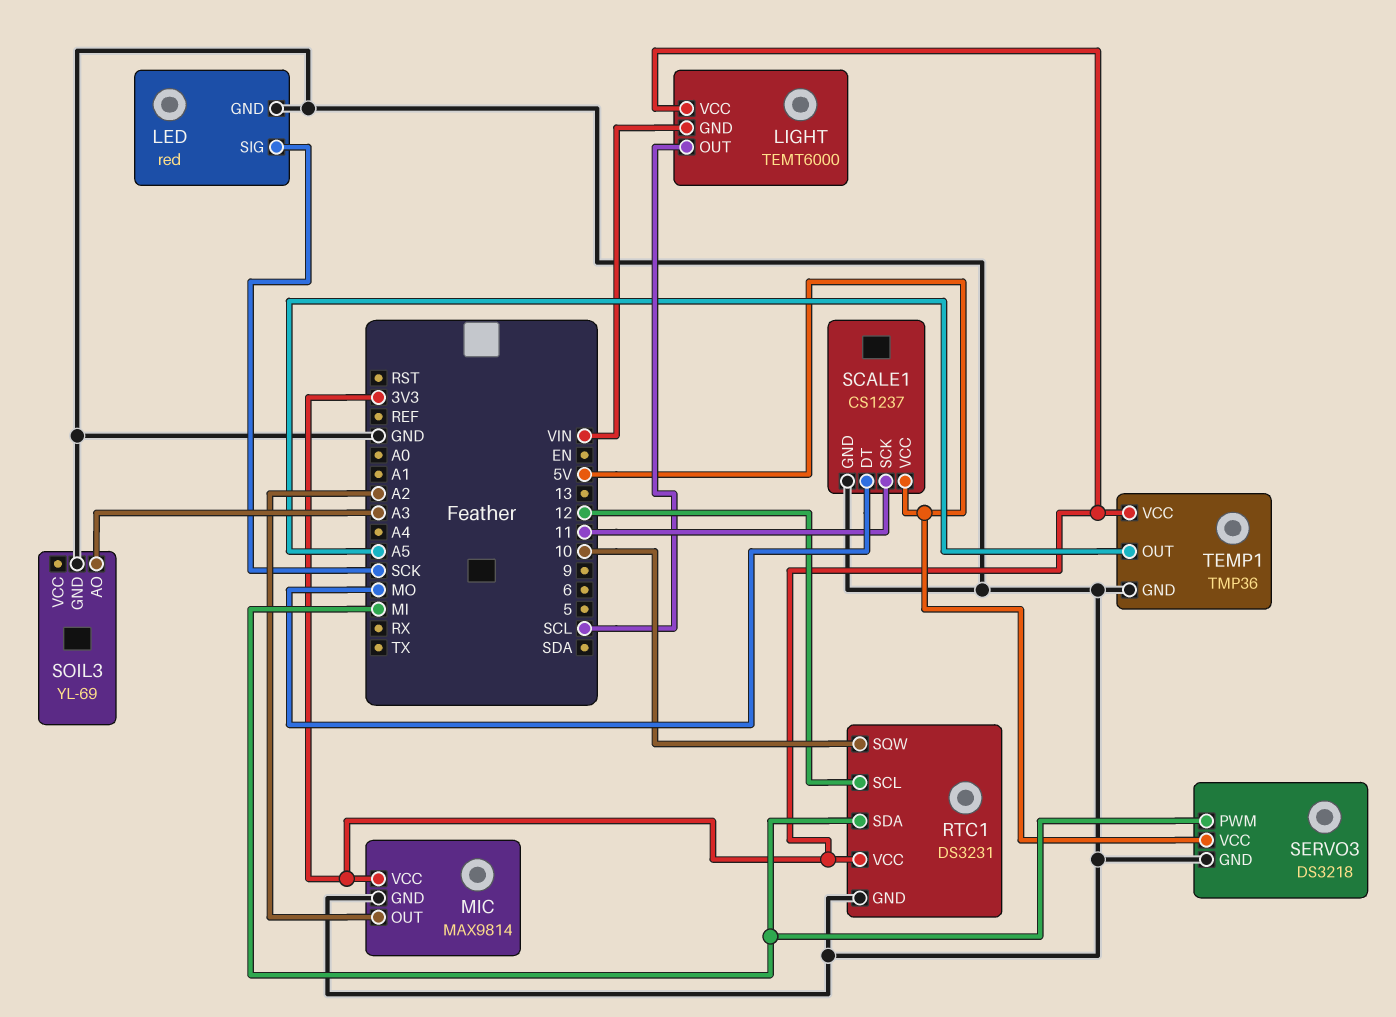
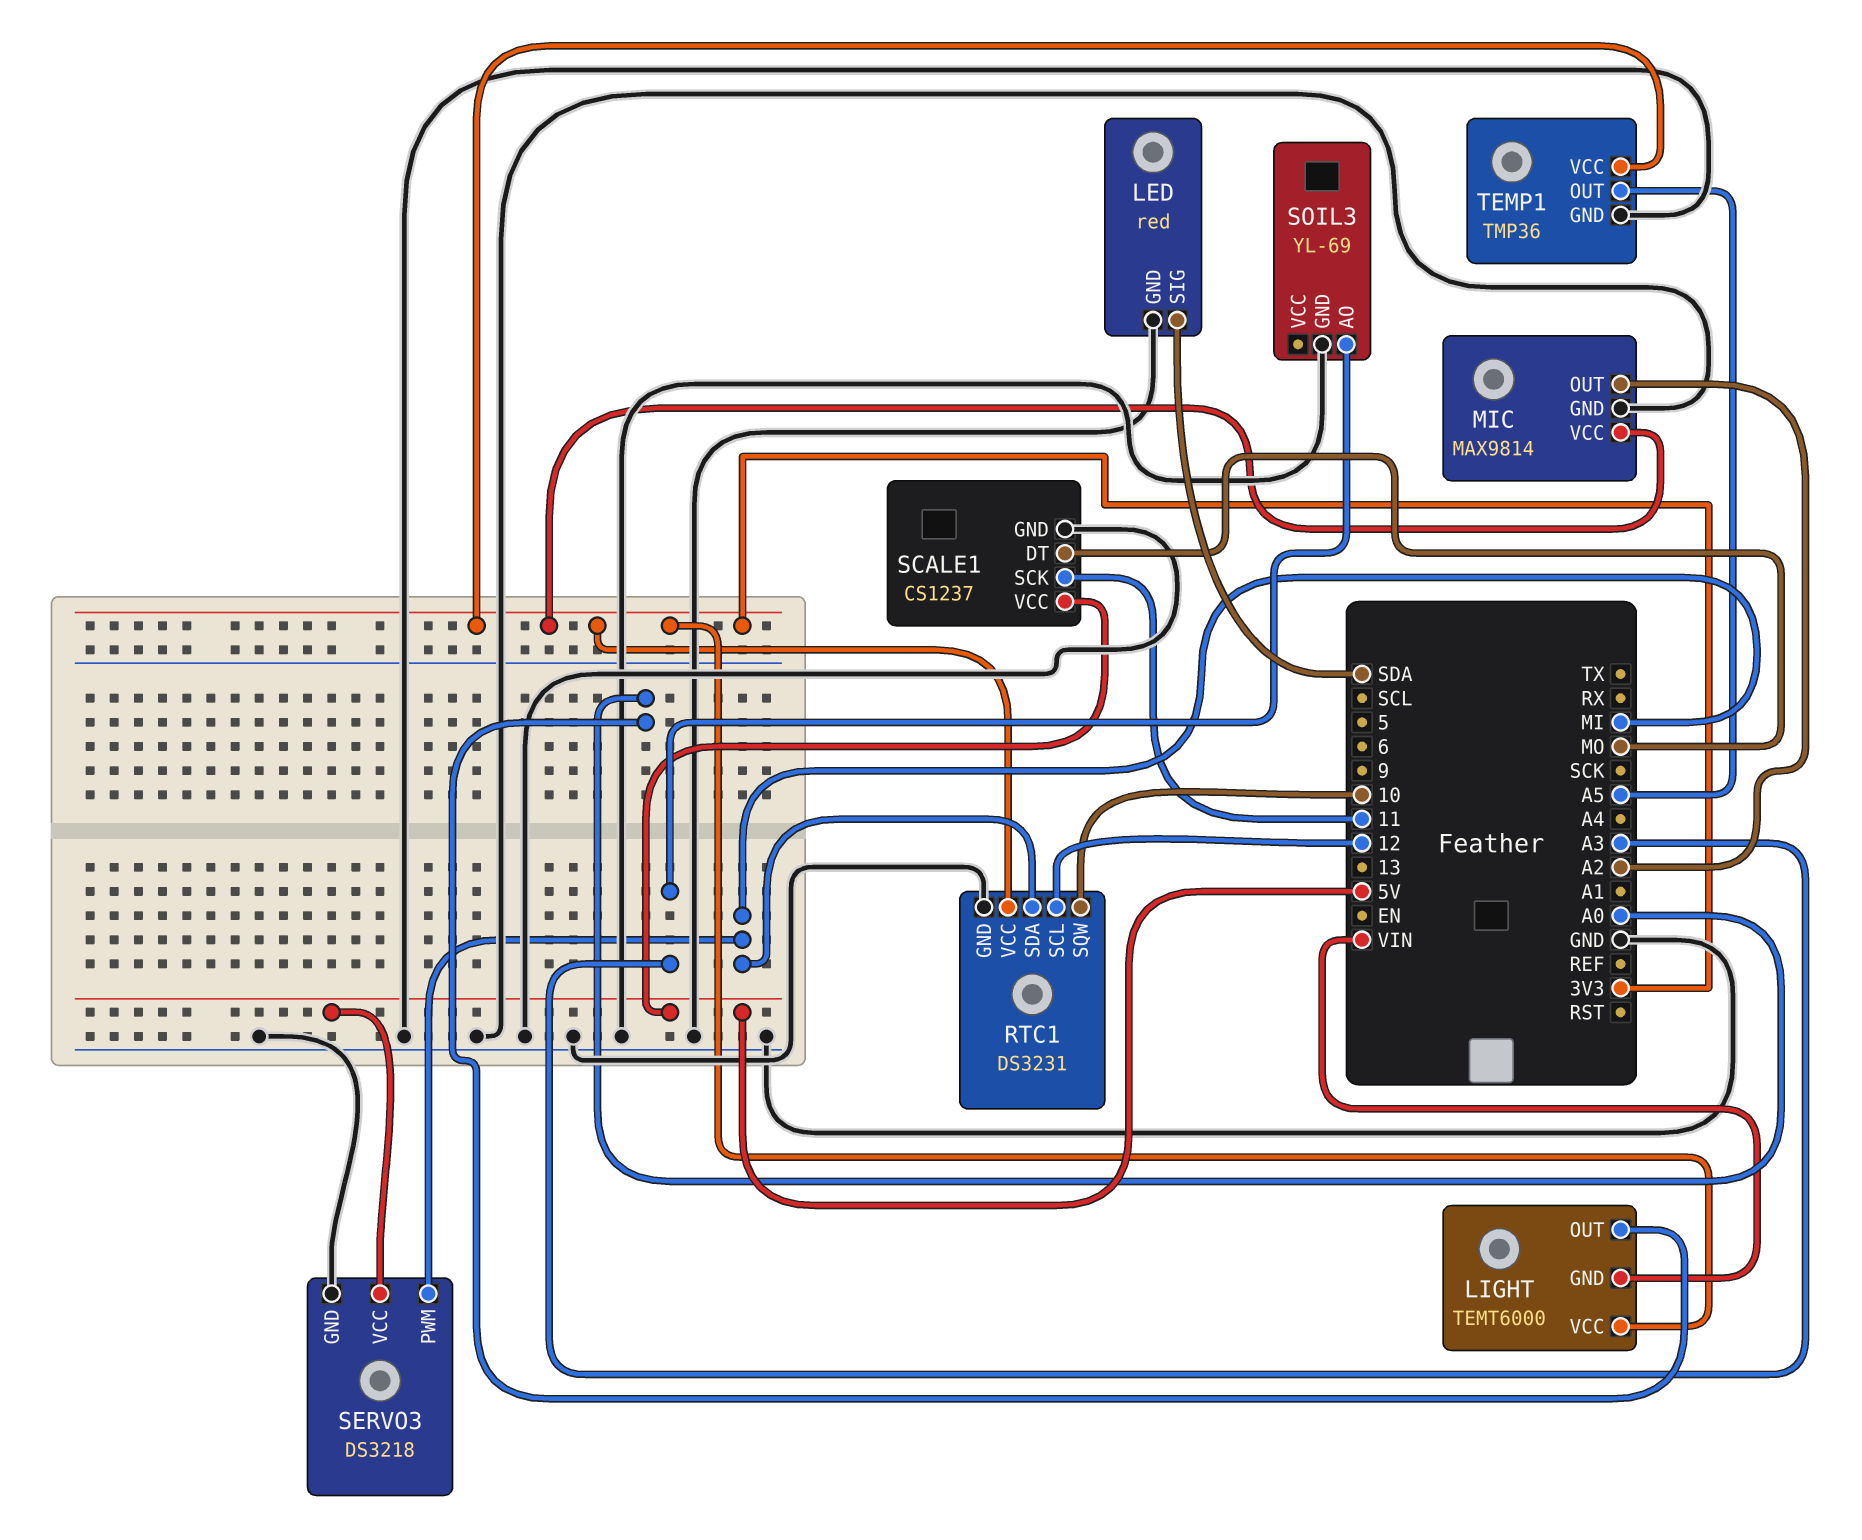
LED pin SIG: SCK -> SDA
LIGHT pin OUT: SCL -> A0

